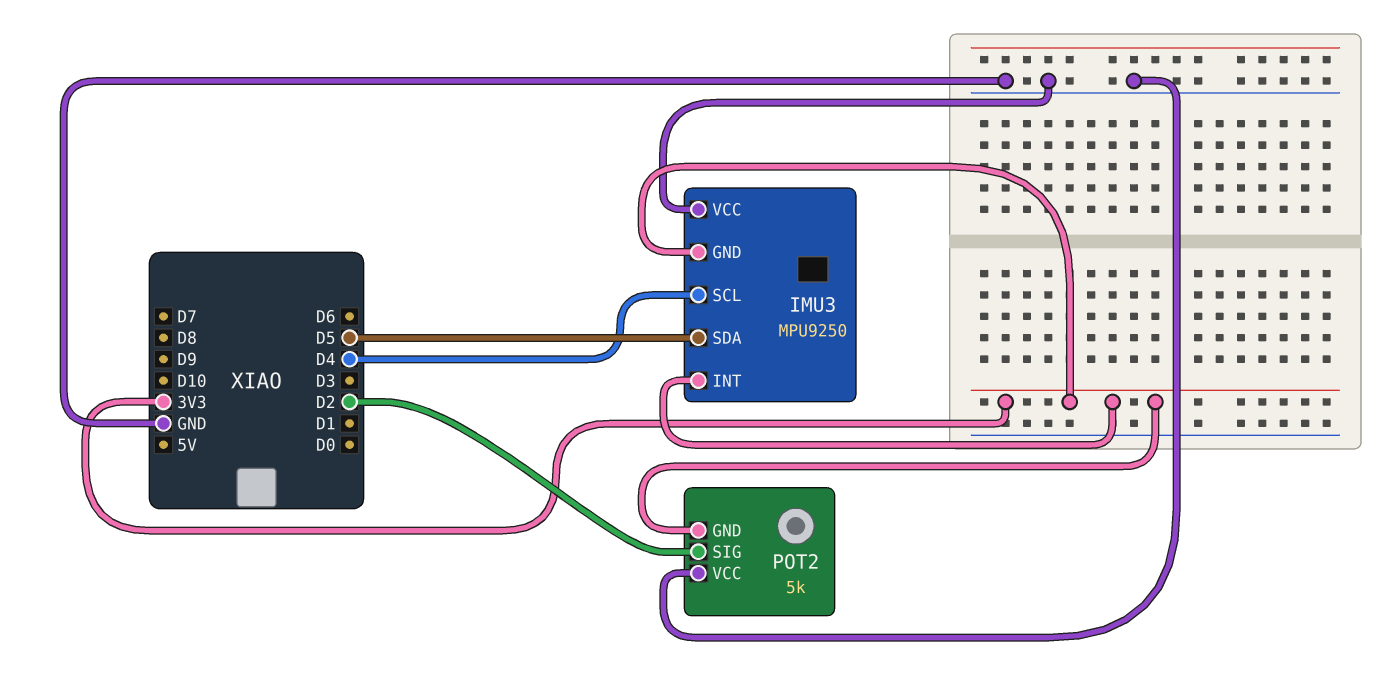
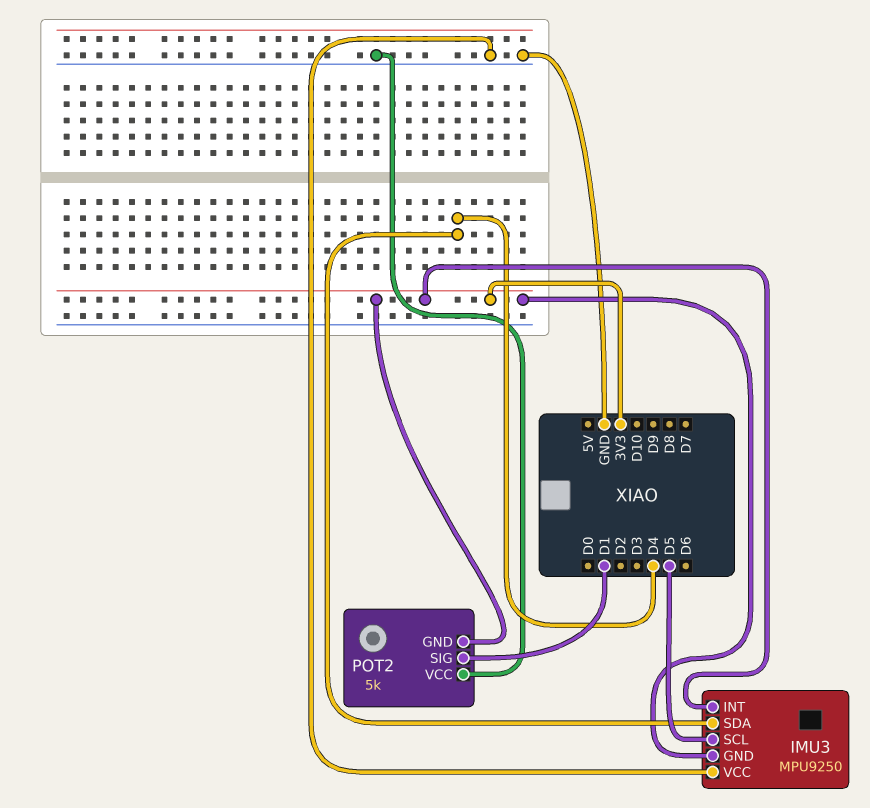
IMU3 pin SCL: D4 -> D5
IMU3 pin SDA: D5 -> D4
POT2 pin SIG: D2 -> D1

